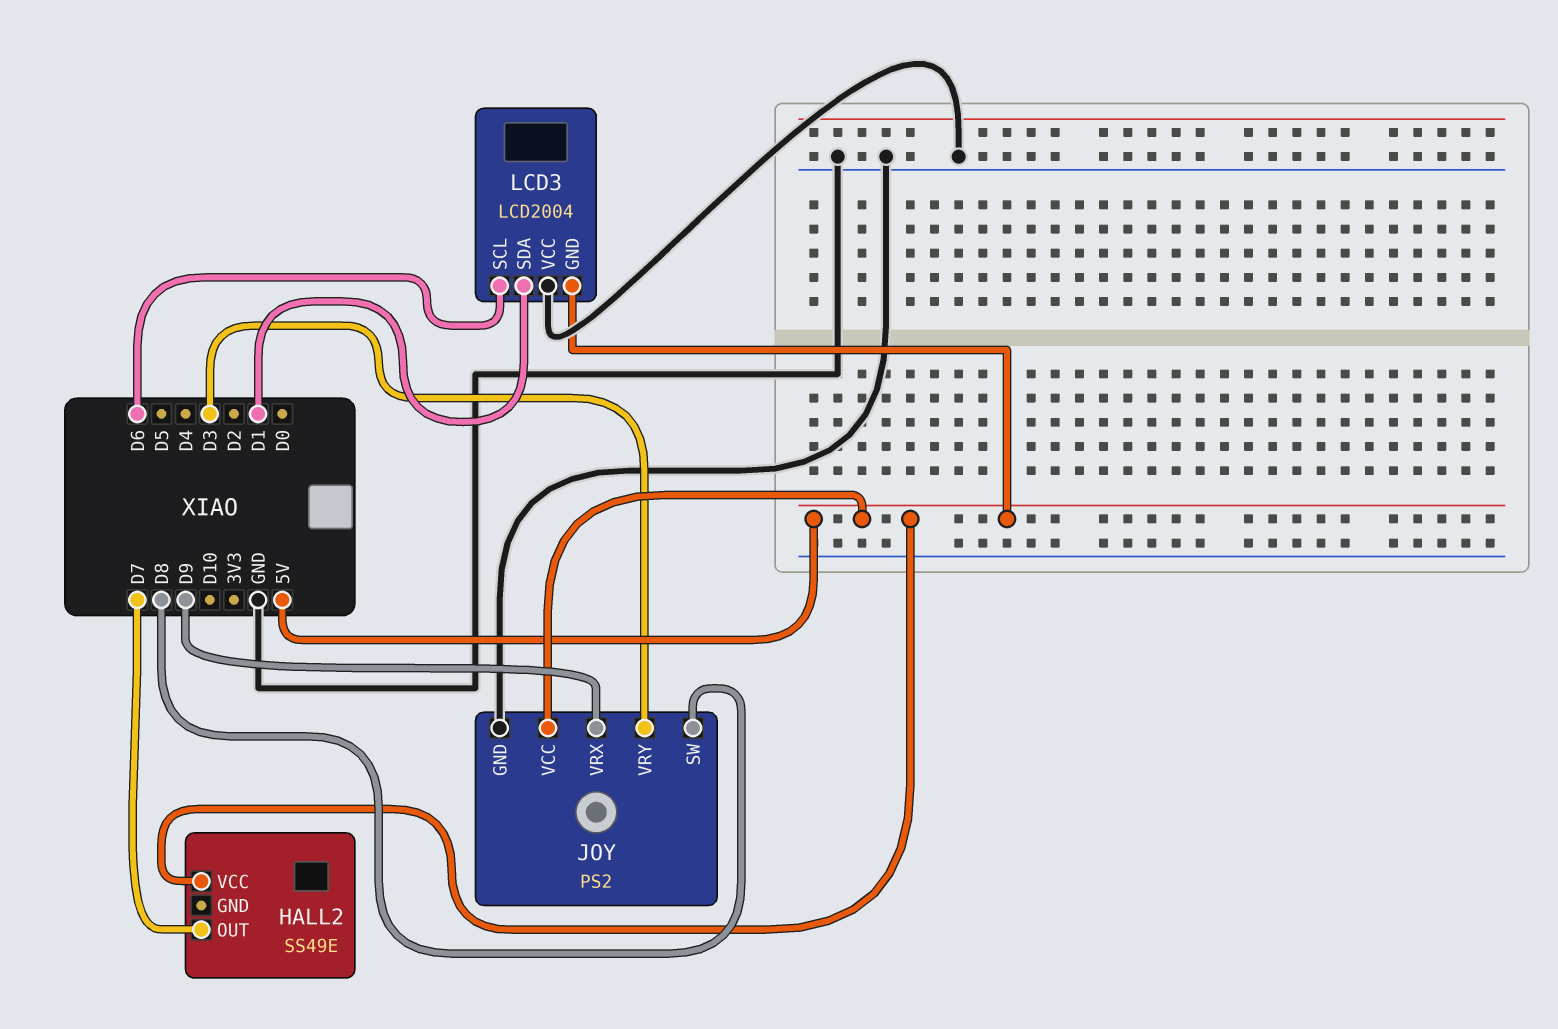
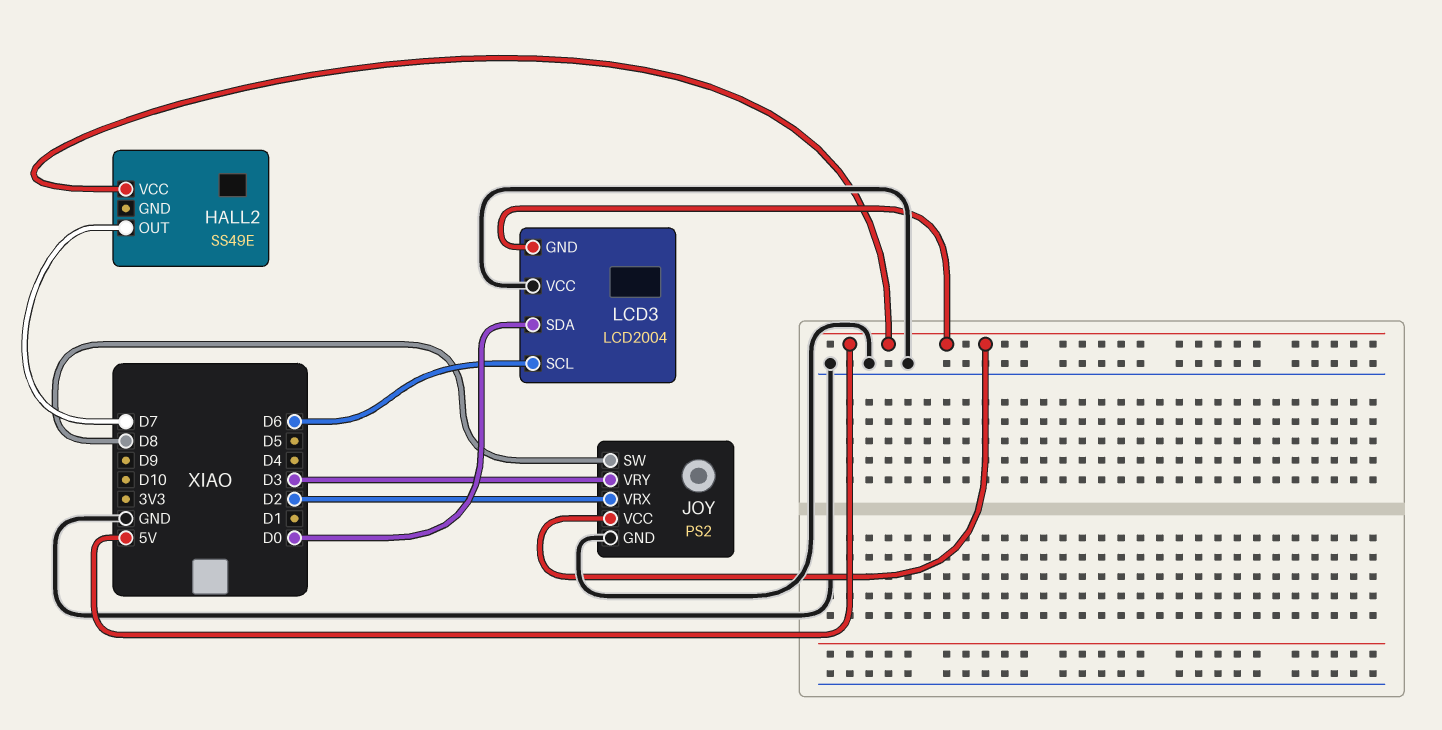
JOY pin VRX: D9 -> D2
LCD3 pin SDA: D1 -> D0

